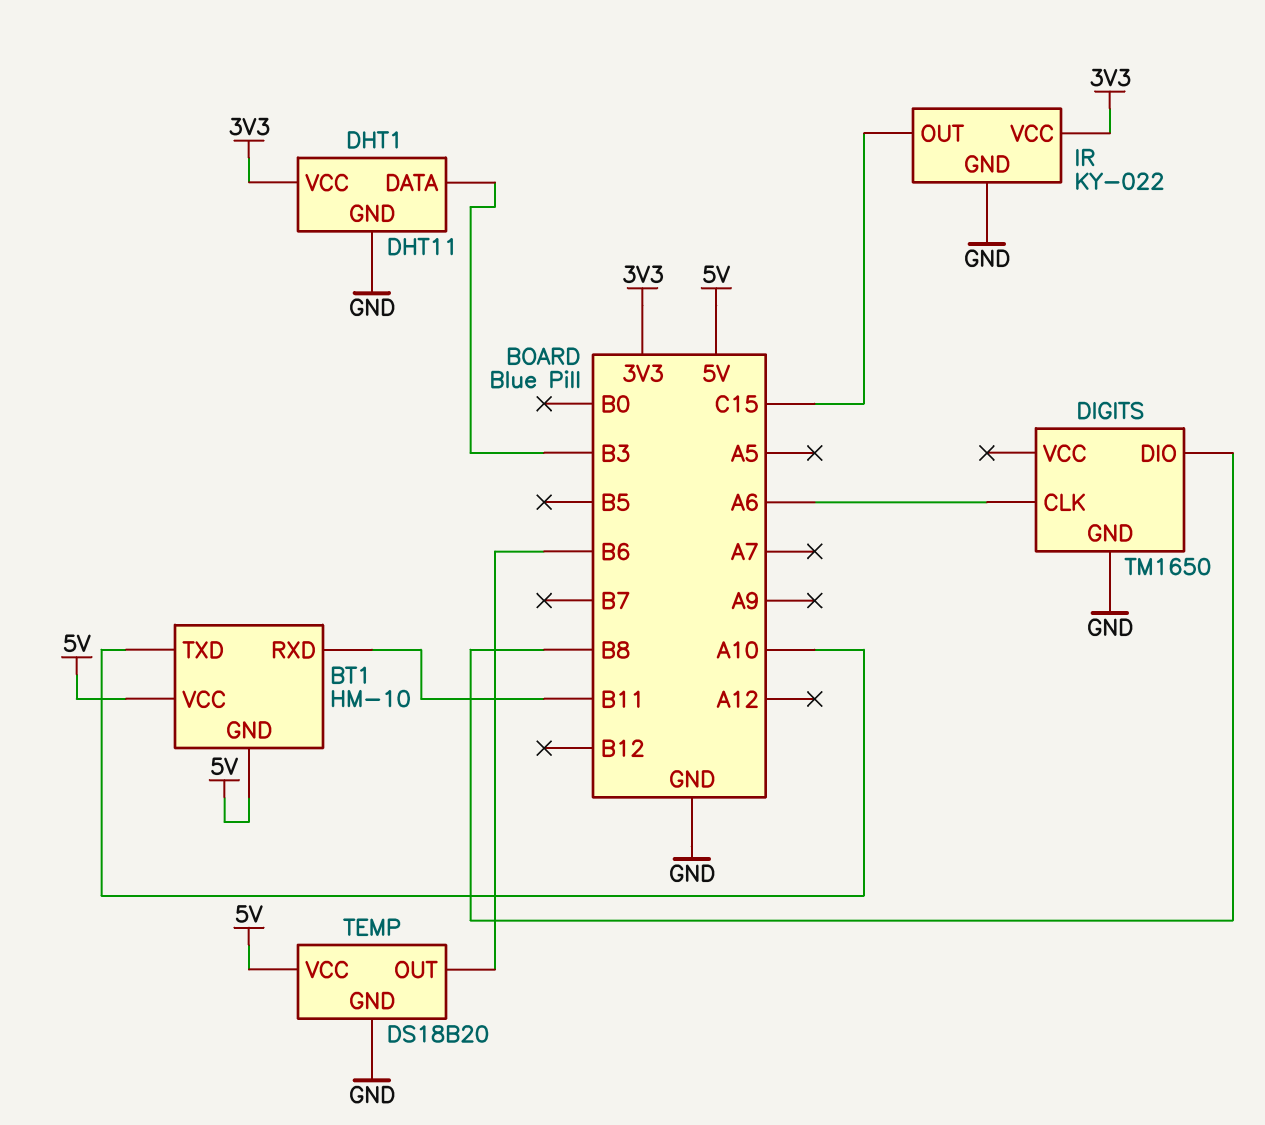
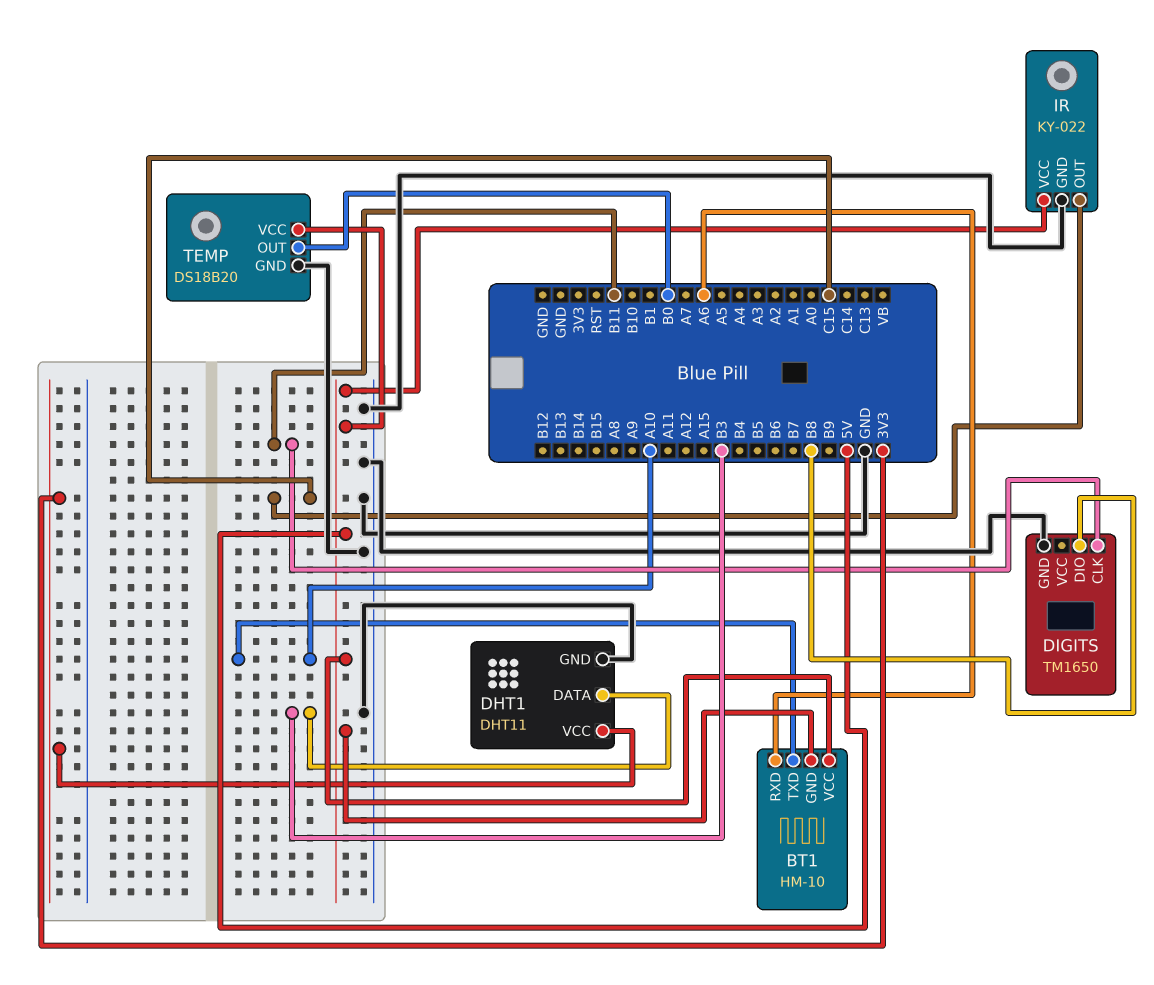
BT1 pin RXD: B11 -> A6
DIGITS pin CLK: A6 -> B11
IR pin VCC: 3V3 -> 5V
TEMP pin OUT: B6 -> B0

